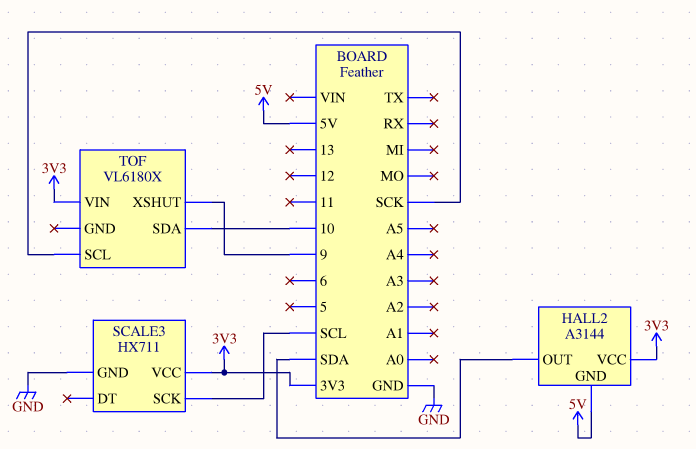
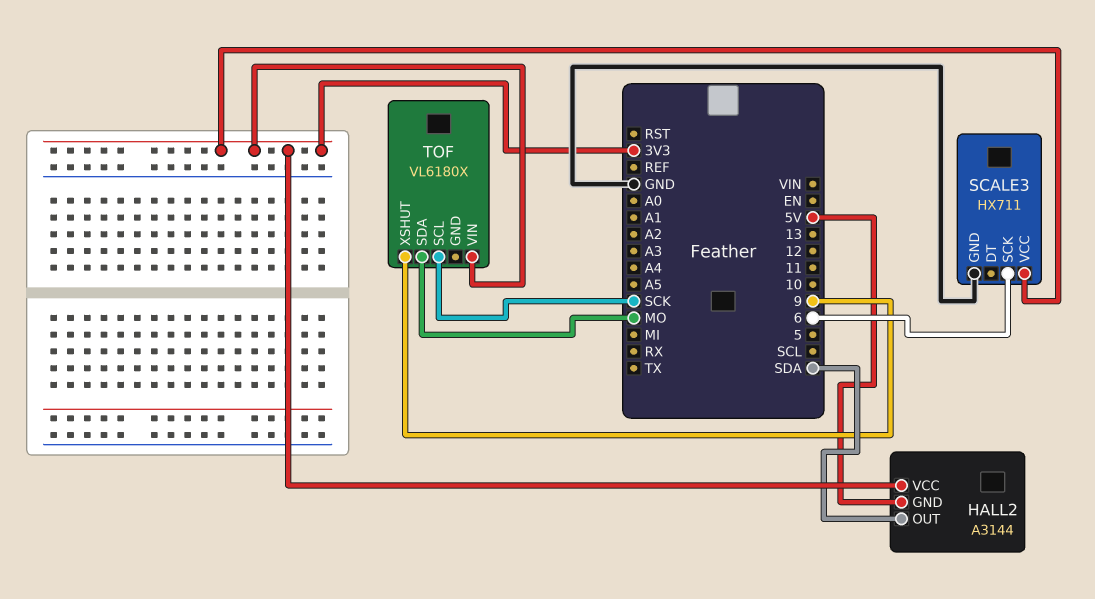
SCALE3 pin SCK: SCL -> 6
TOF pin SDA: 10 -> MO

